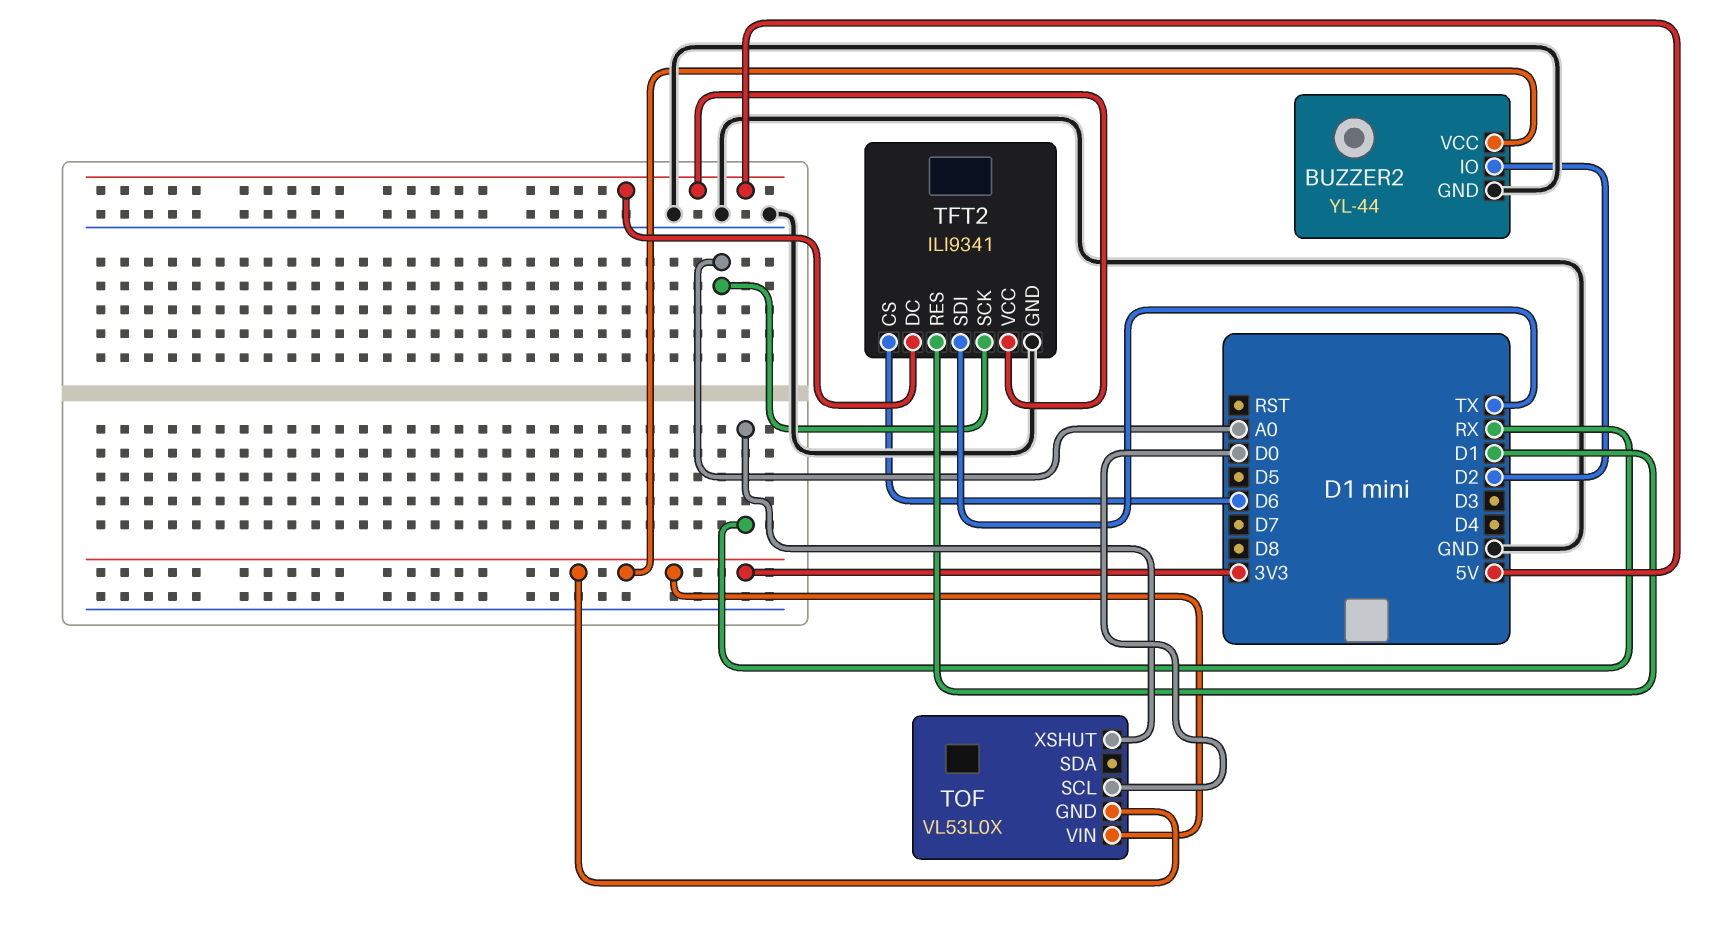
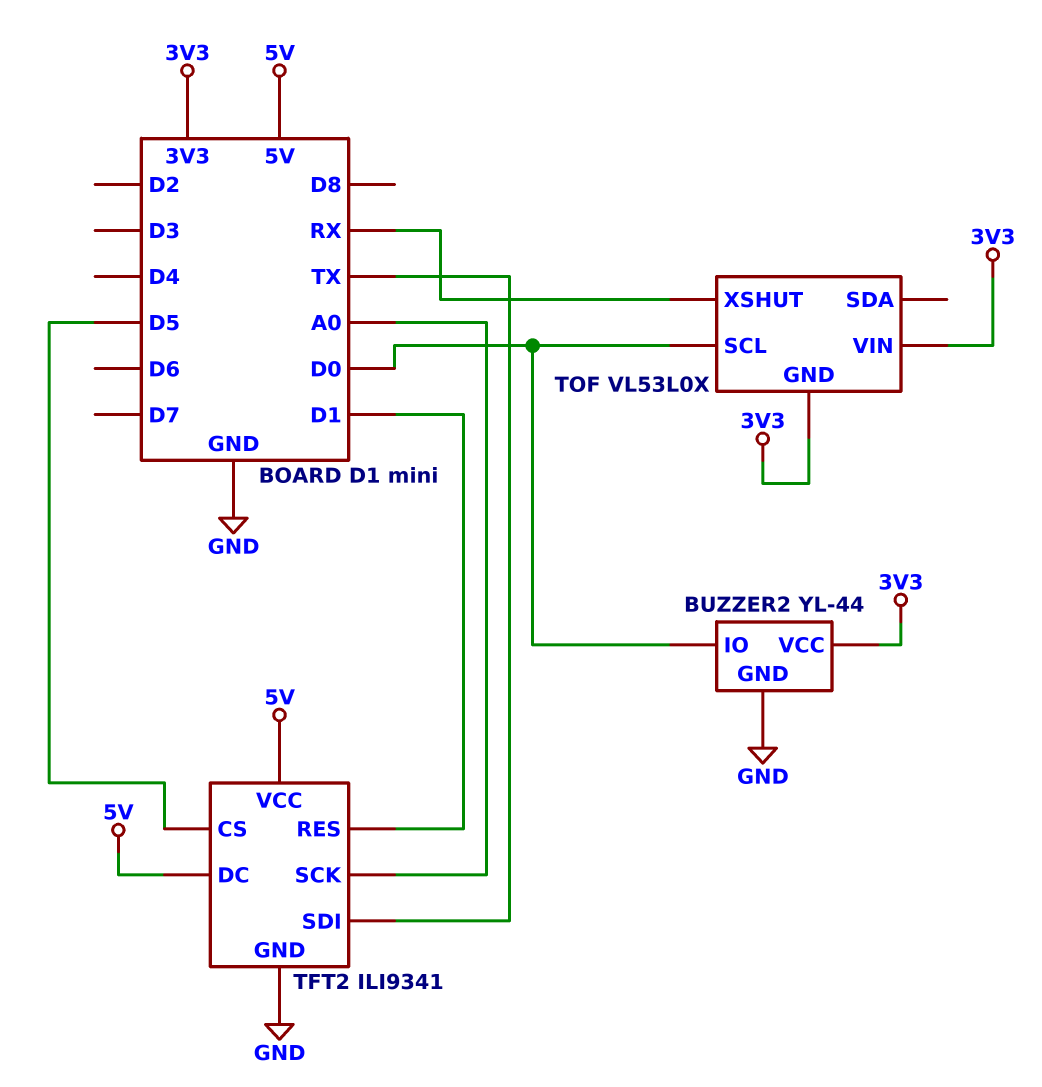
BUZZER2 pin IO: D2 -> D0
TFT2 pin CS: D6 -> D5

